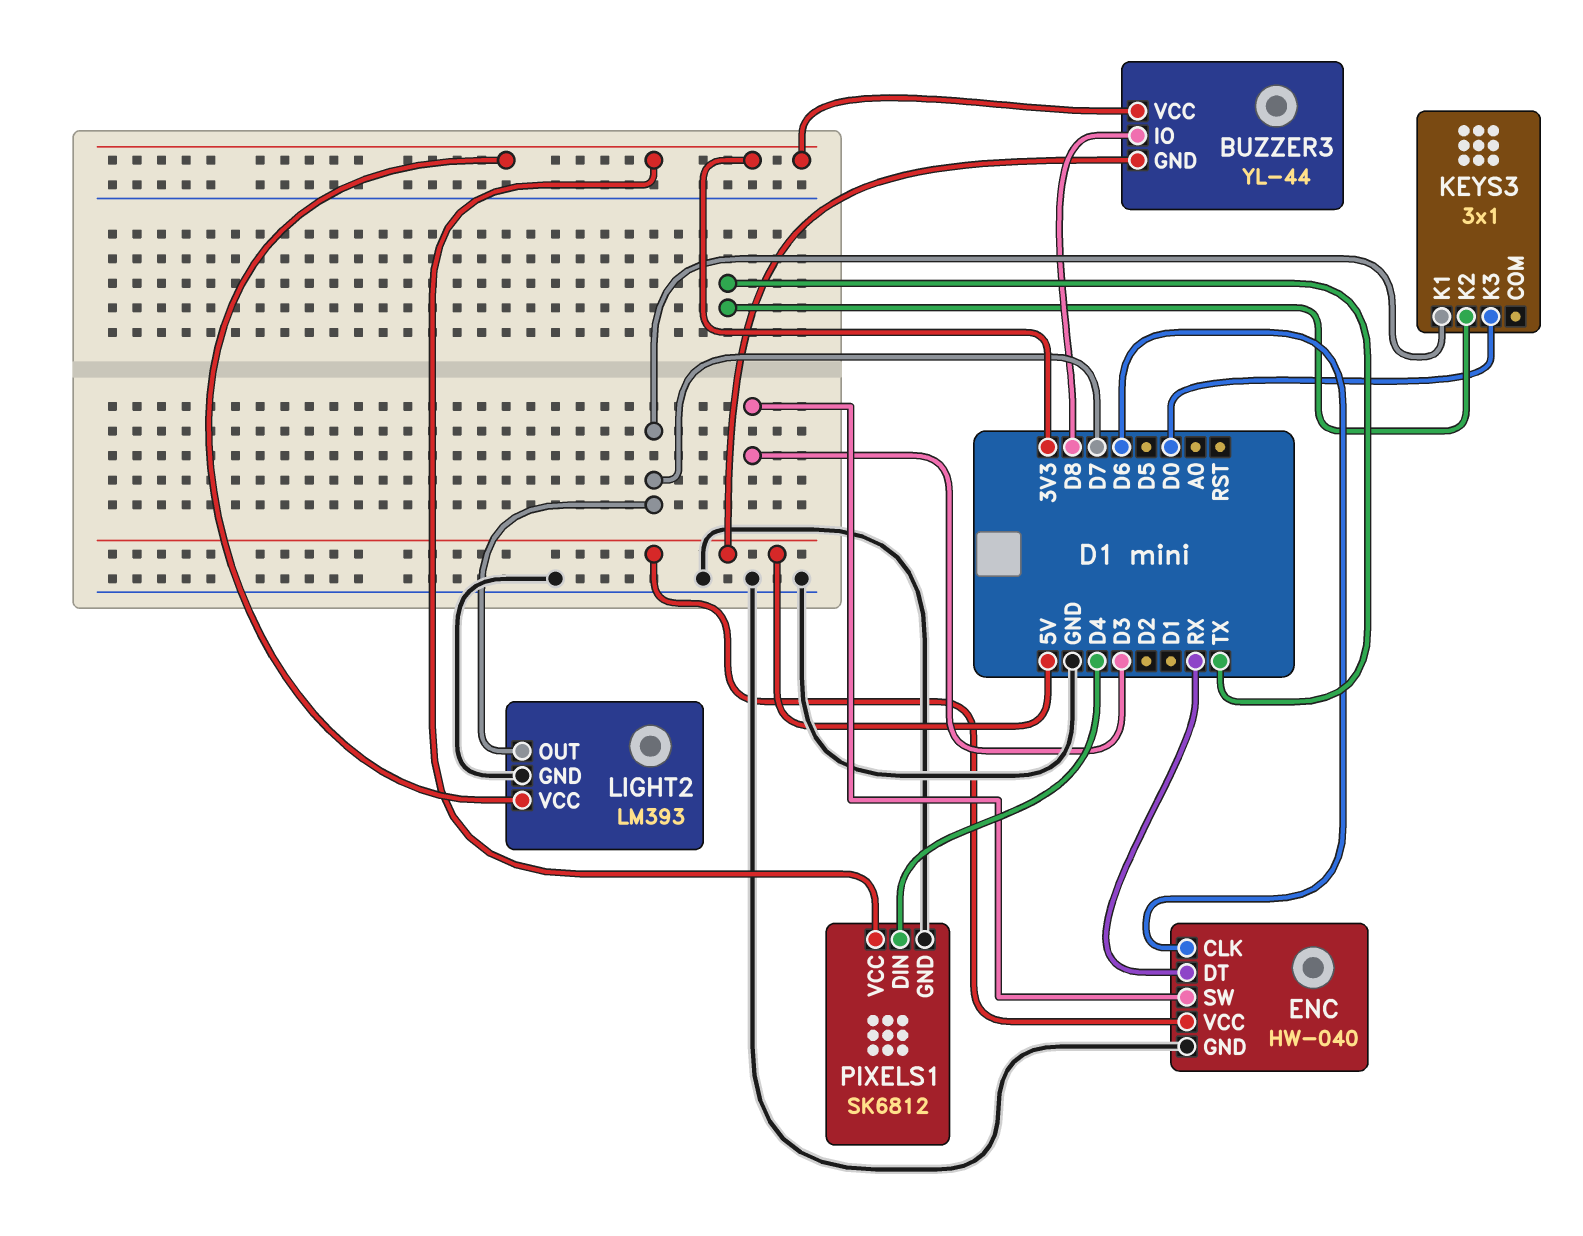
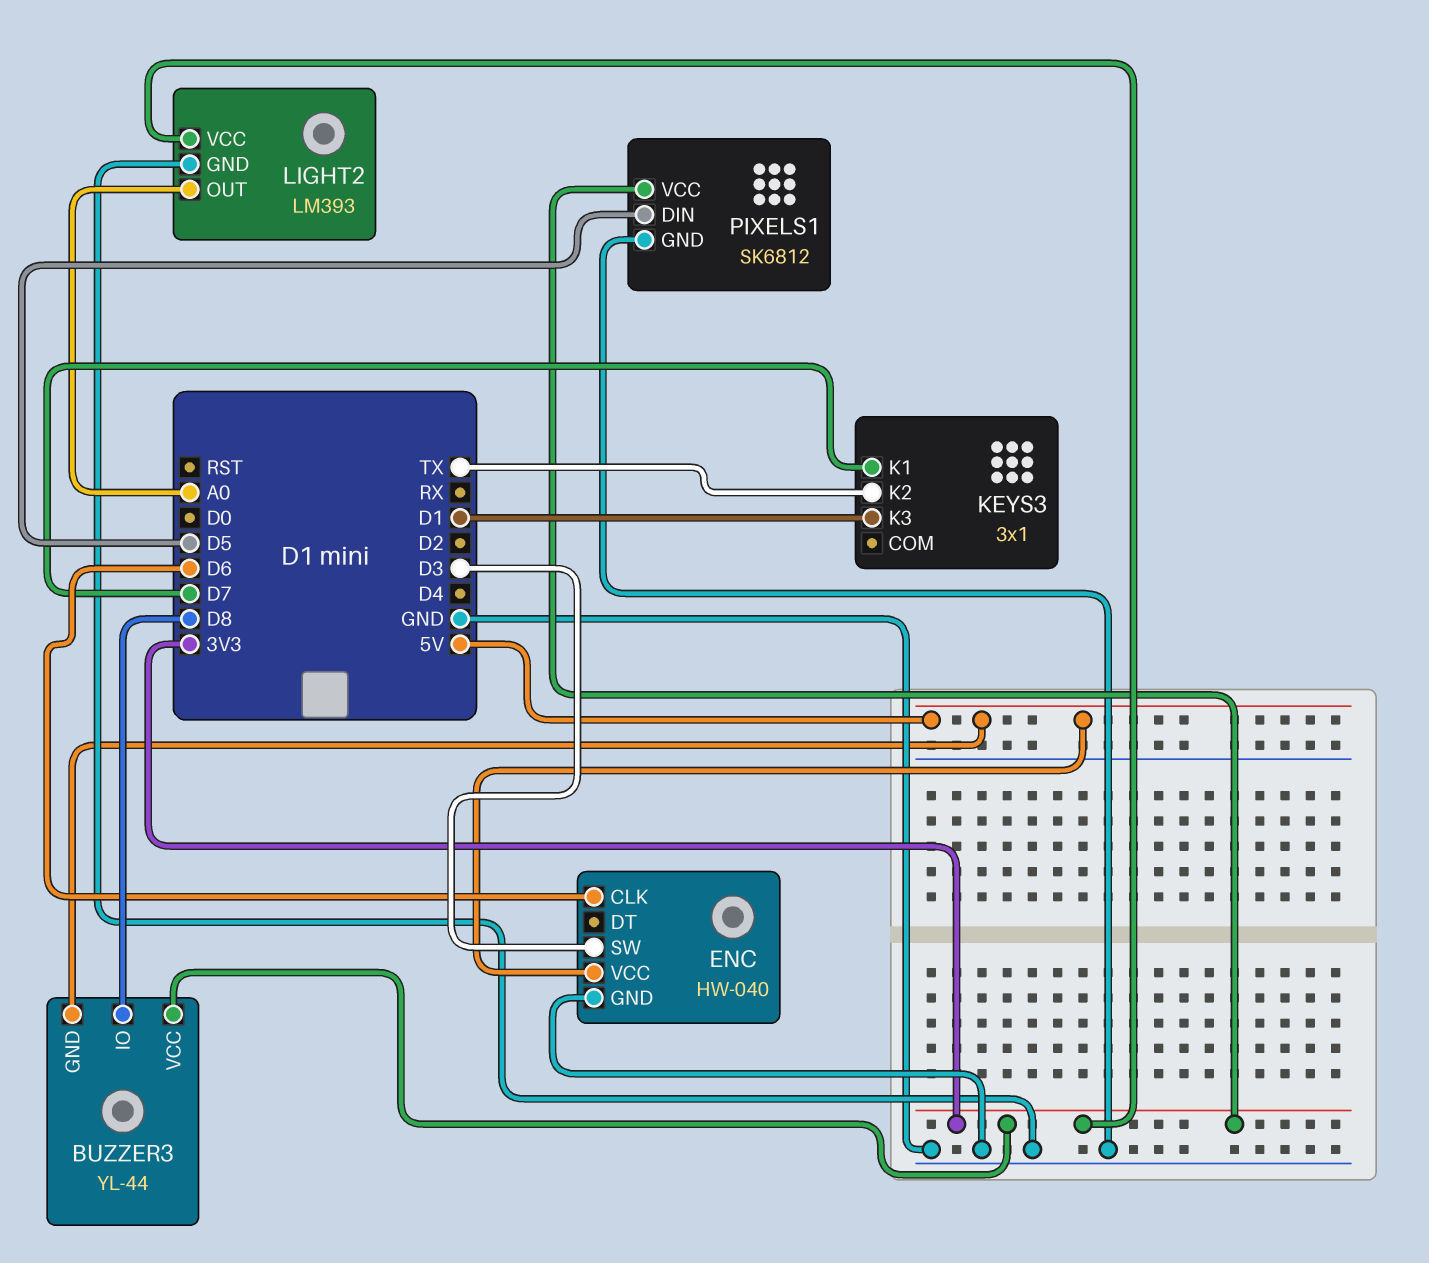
ENC pin DT: RX -> none
KEYS3 pin K3: D0 -> D1
LIGHT2 pin OUT: D7 -> A0
PIXELS1 pin DIN: D4 -> D5

